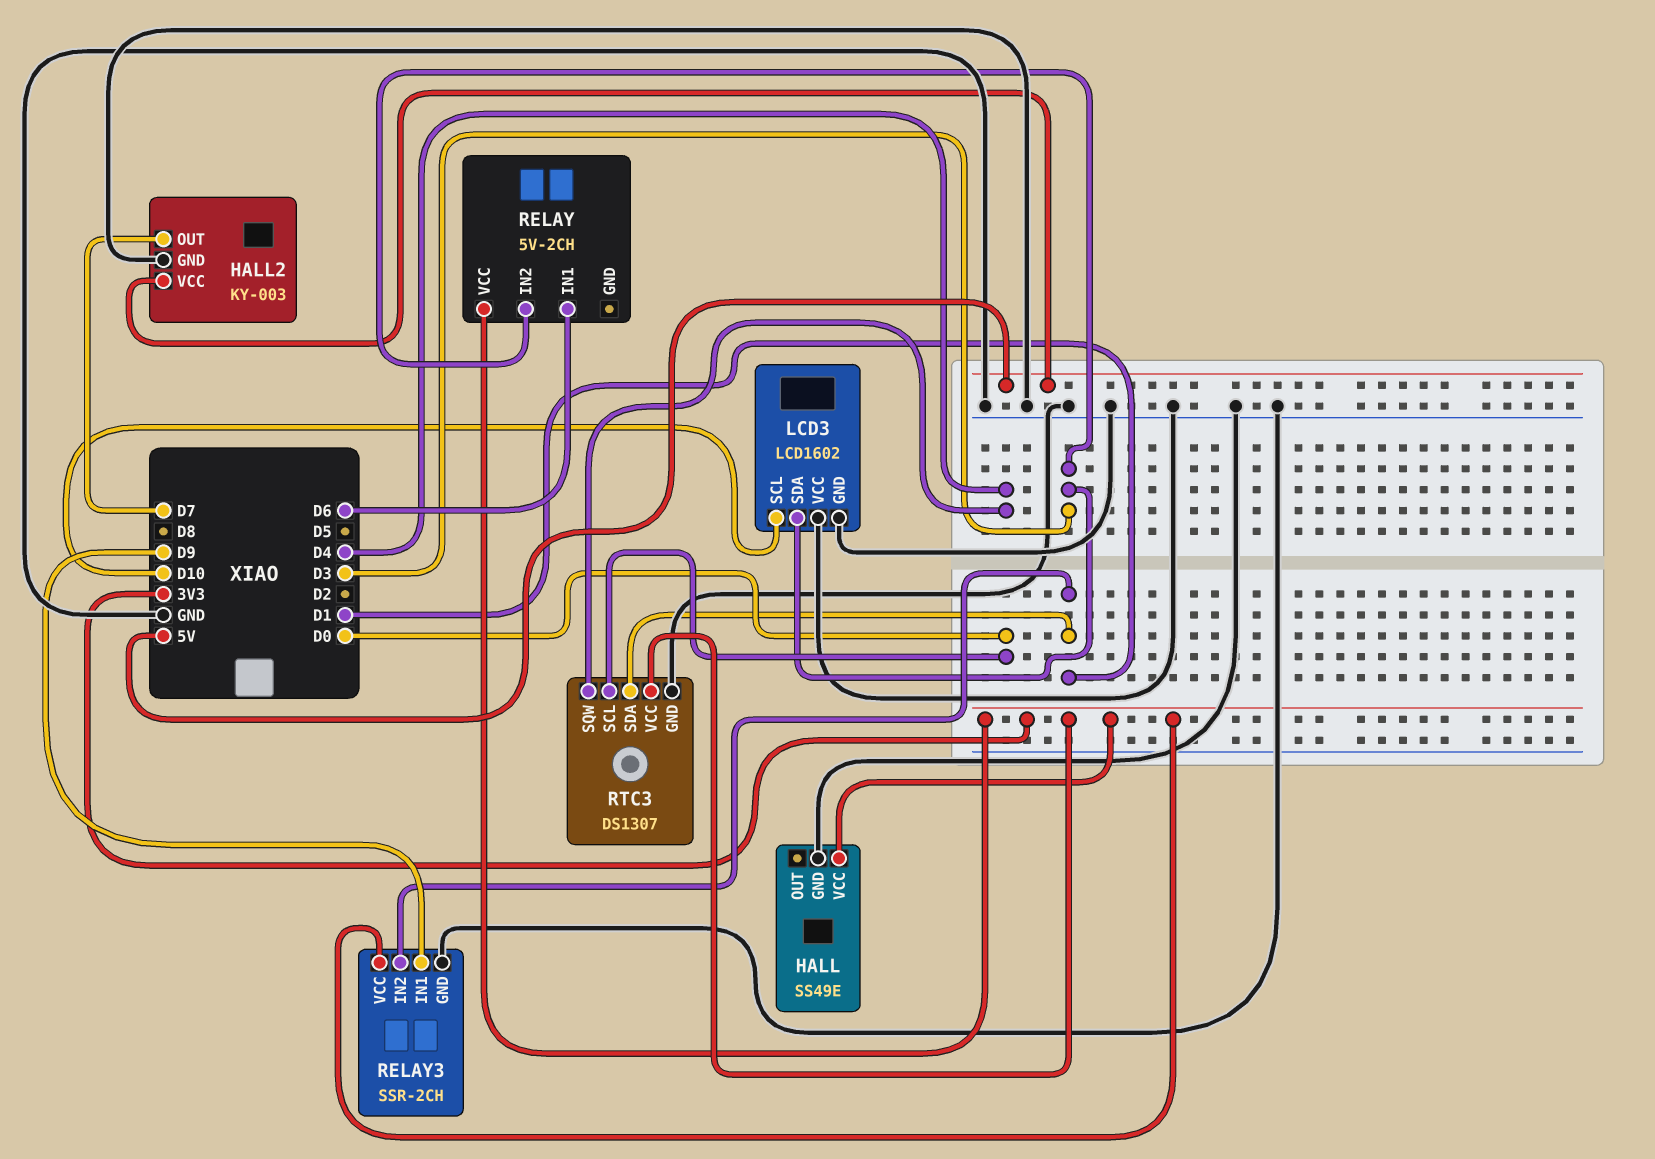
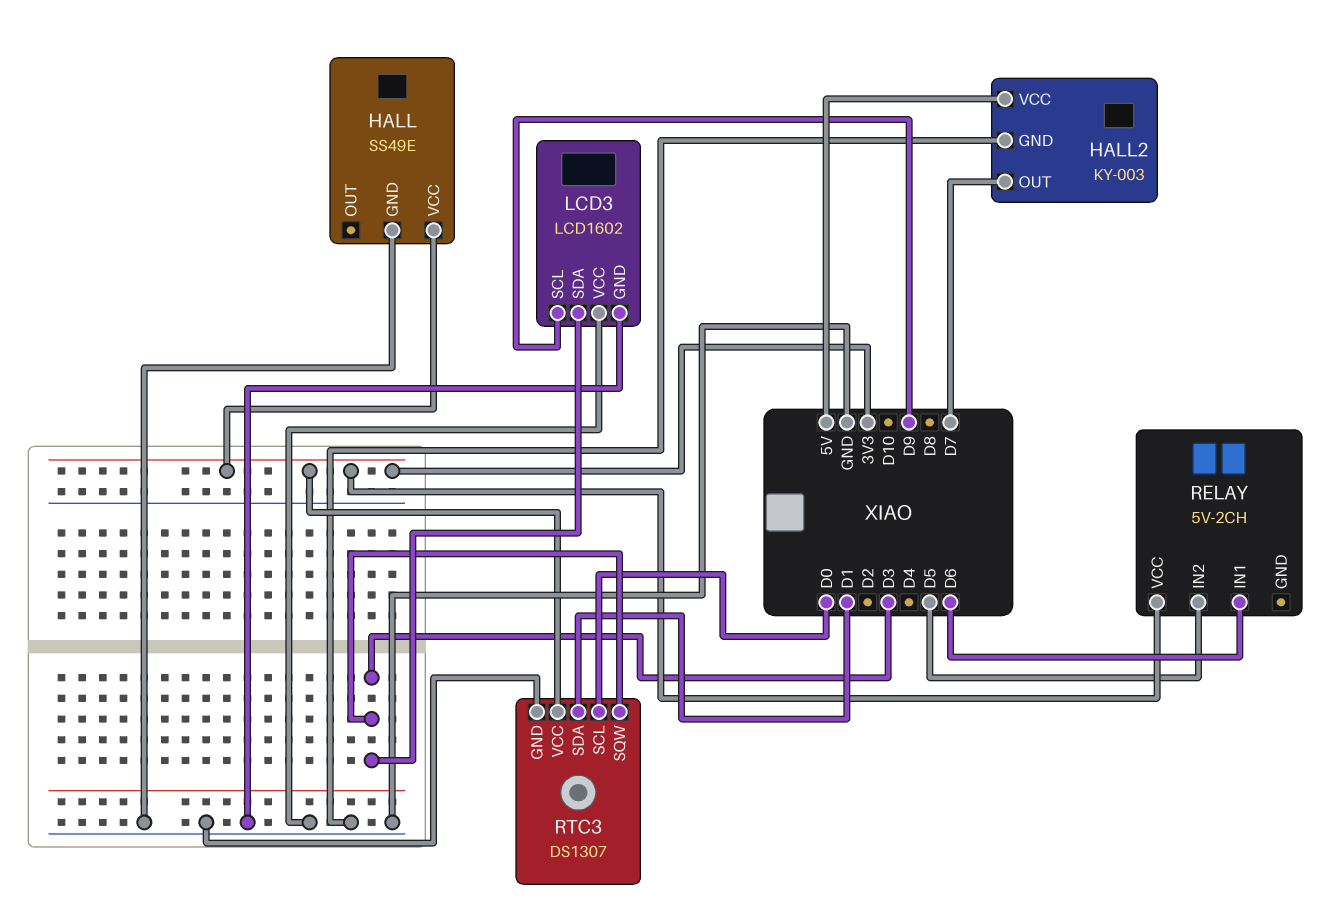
LCD3 pin SCL: D10 -> D9
RELAY pin IN2: D3 -> D5
RELAY3: SSR-2CH -> none
RELAY3 pin GND: GND -> none
RELAY3 pin IN1: D9 -> none
RELAY3 pin IN2: D1 -> none
RELAY3 pin VCC: 3V3 -> none
RTC3 pin SQW: D4 -> D3

